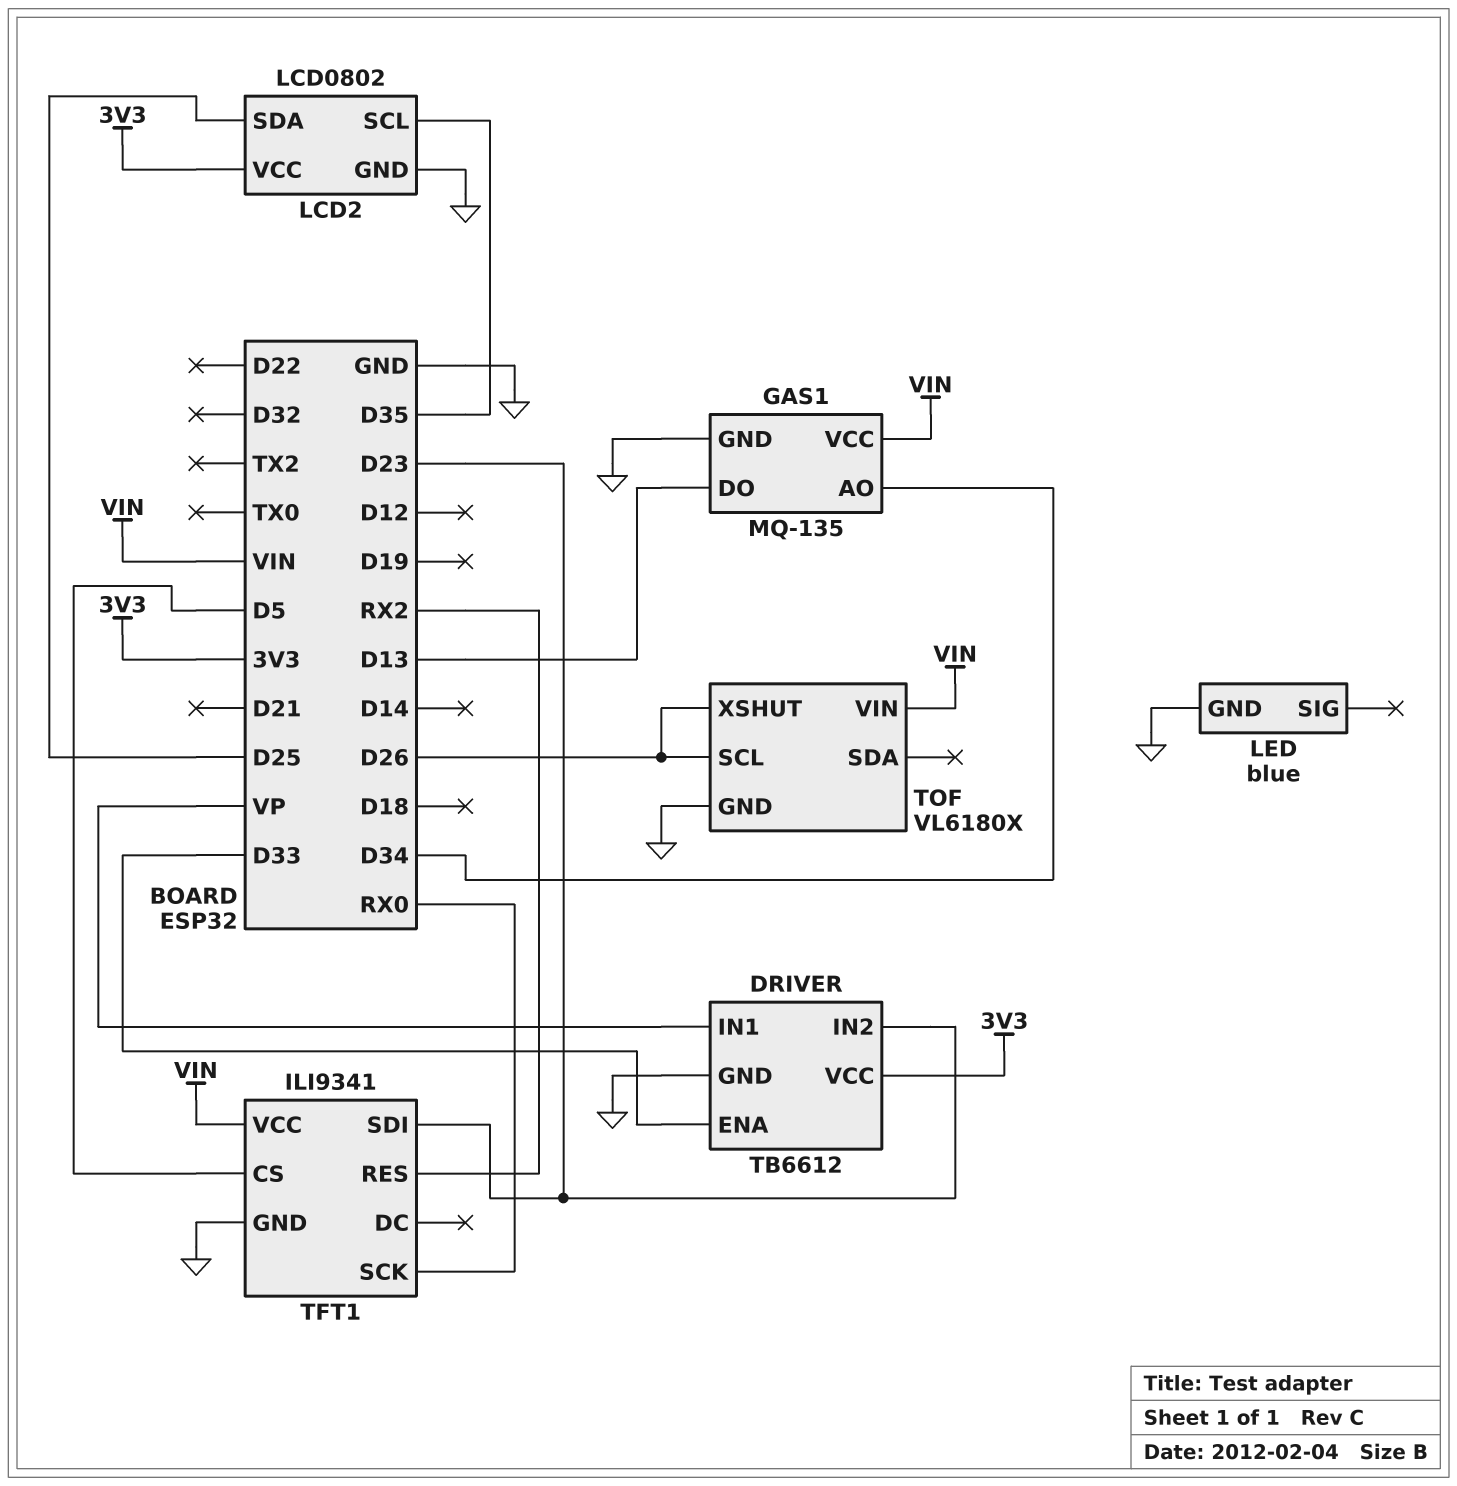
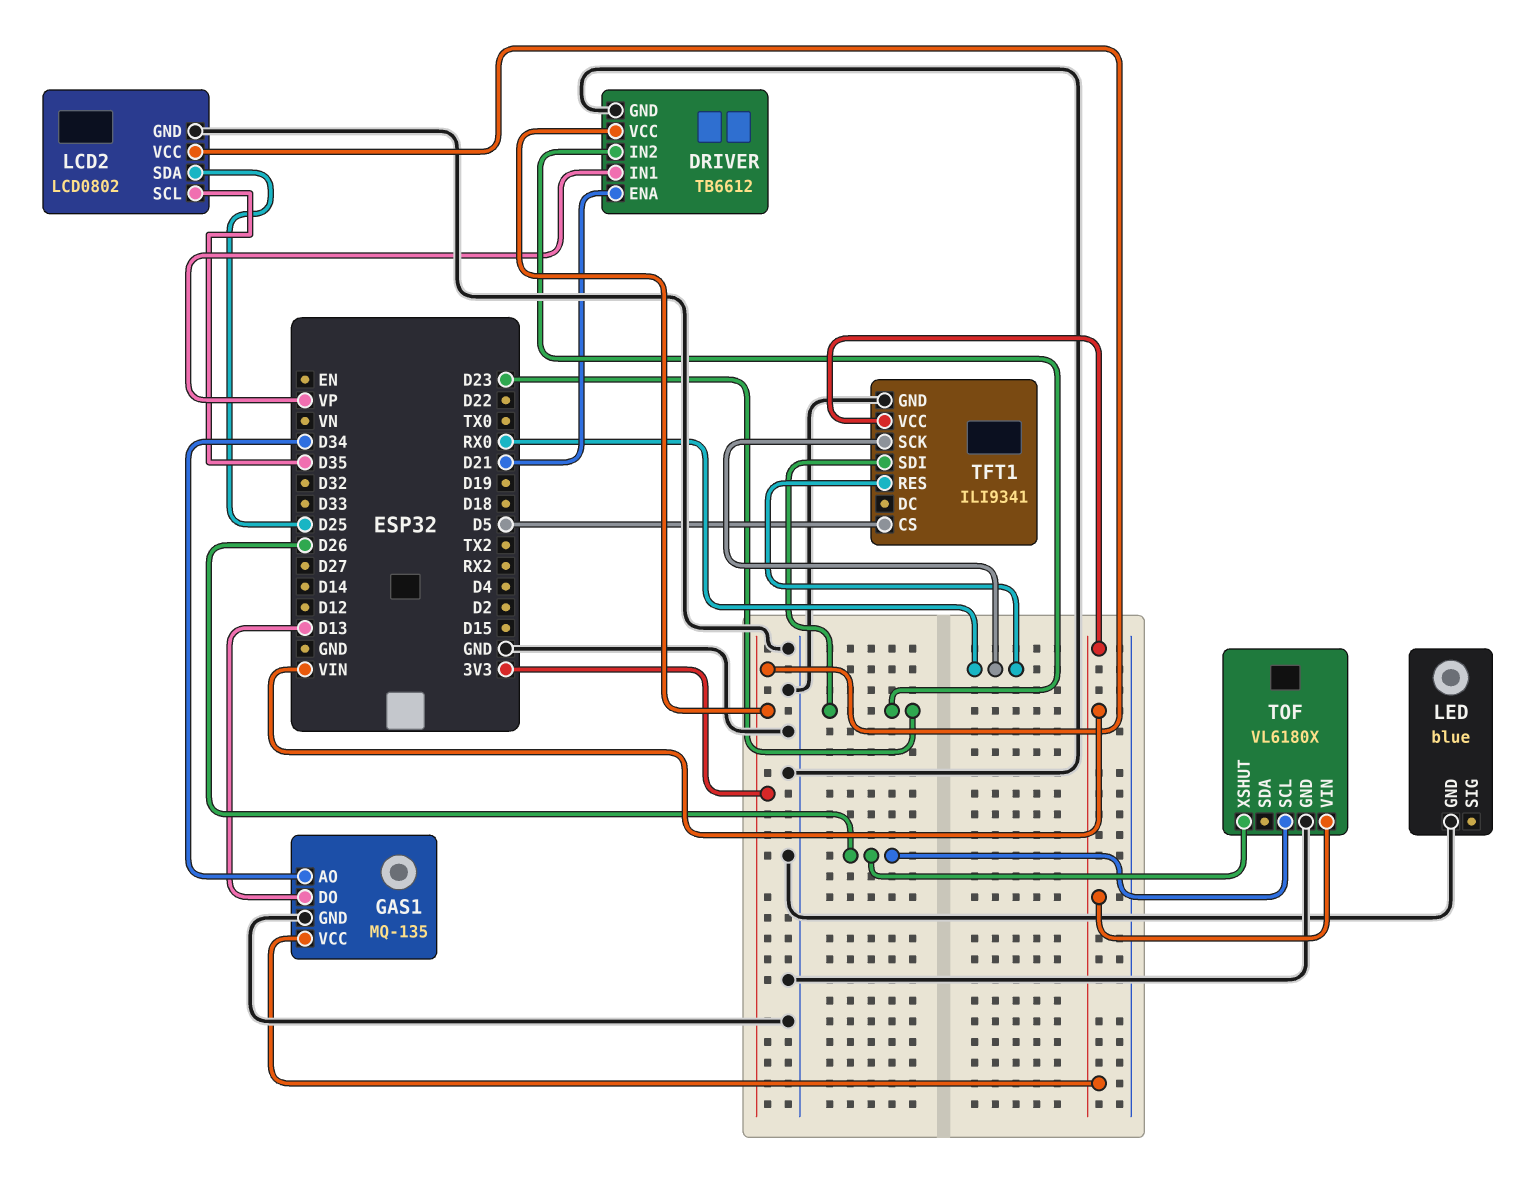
DRIVER pin ENA: D33 -> D21
TFT1 pin RES: RX2 -> RX0

